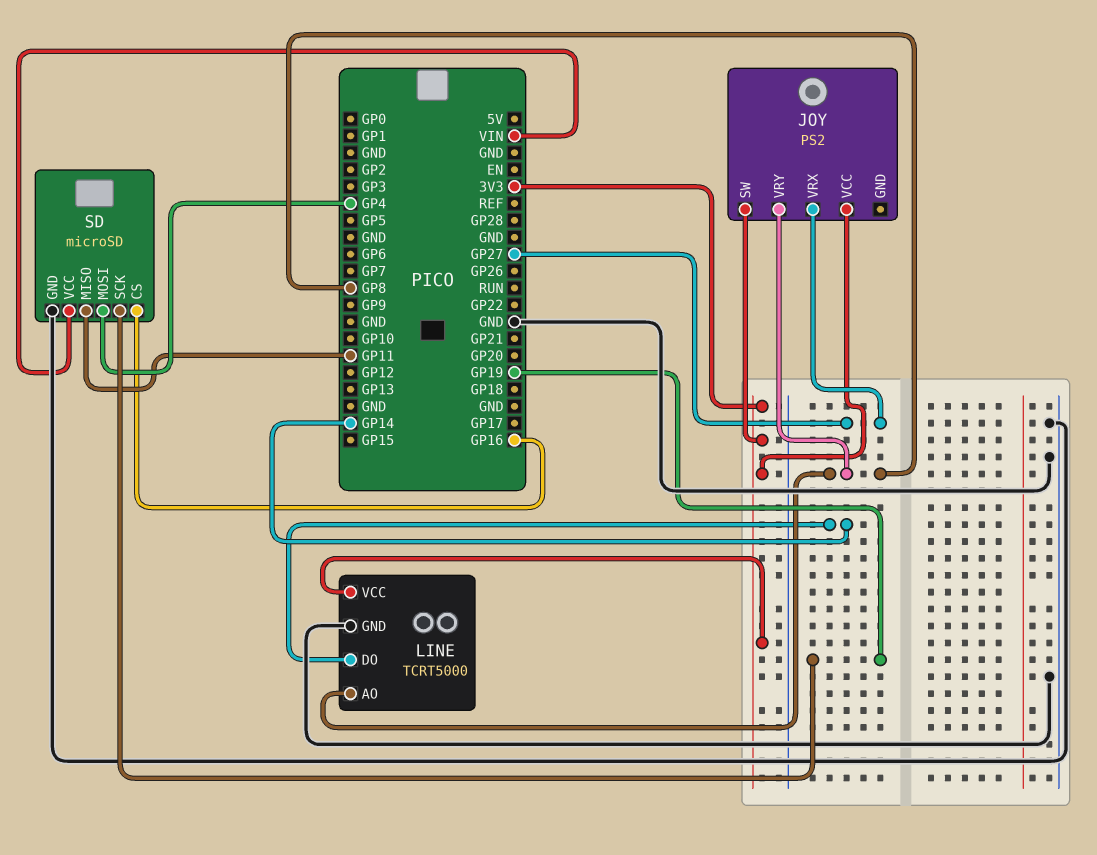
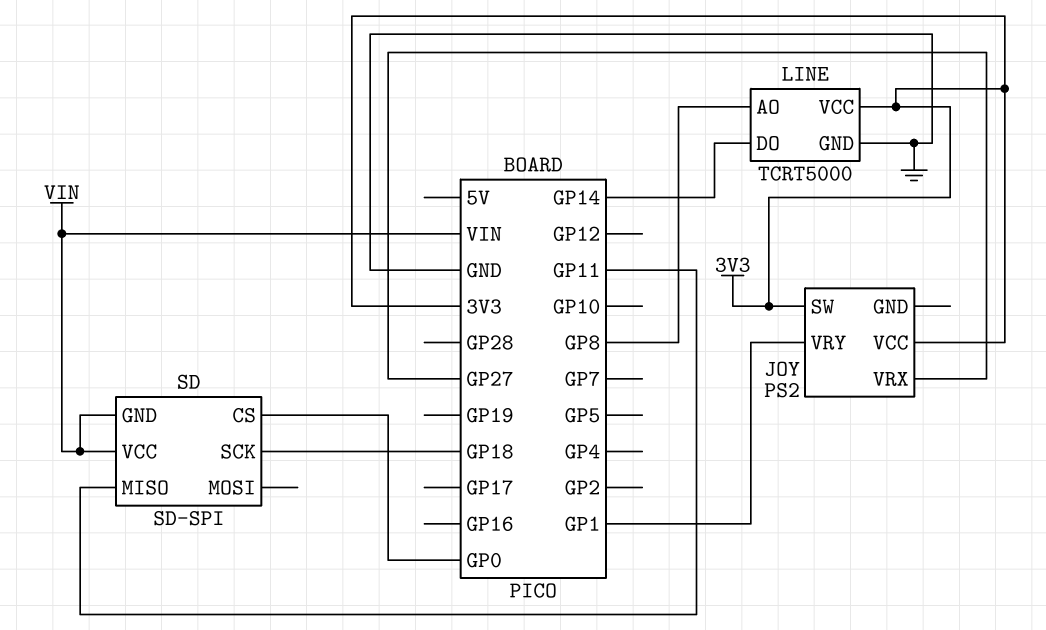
JOY pin VRY: GP8 -> GP1
SD: microSD -> SD-SPI
SD pin CS: GP16 -> GP0
SD pin GND: GND -> VIN
SD pin MOSI: GP4 -> none
SD pin SCK: GP19 -> GP18

